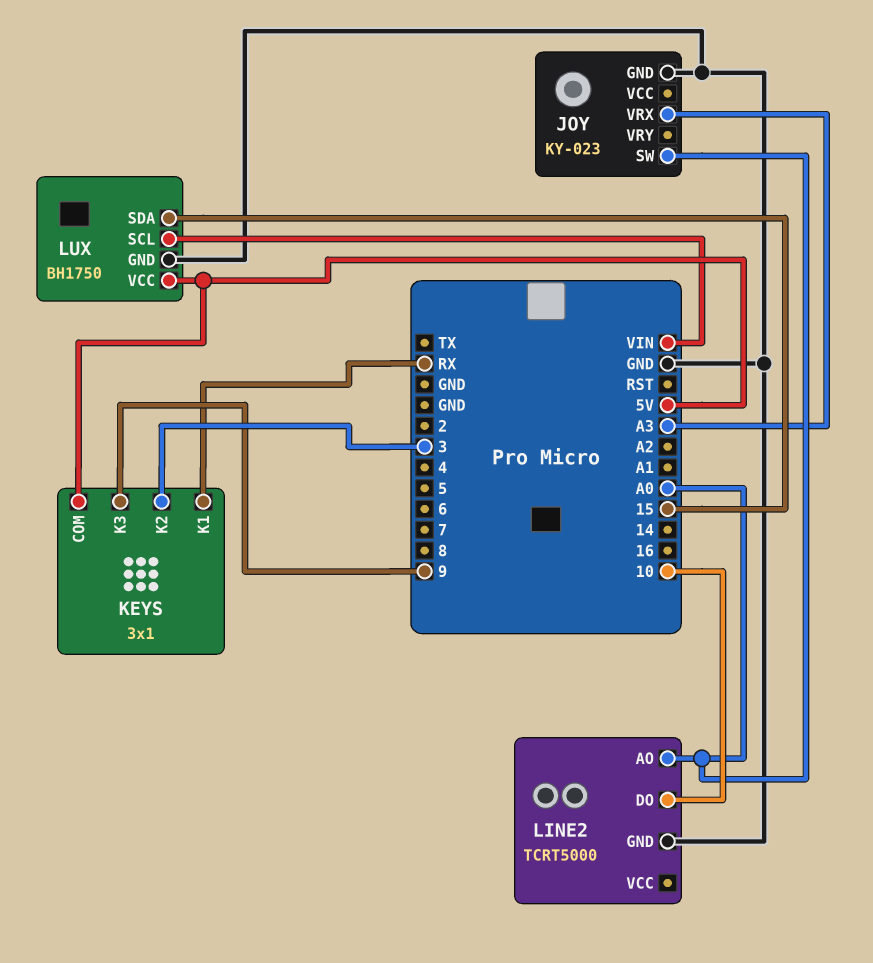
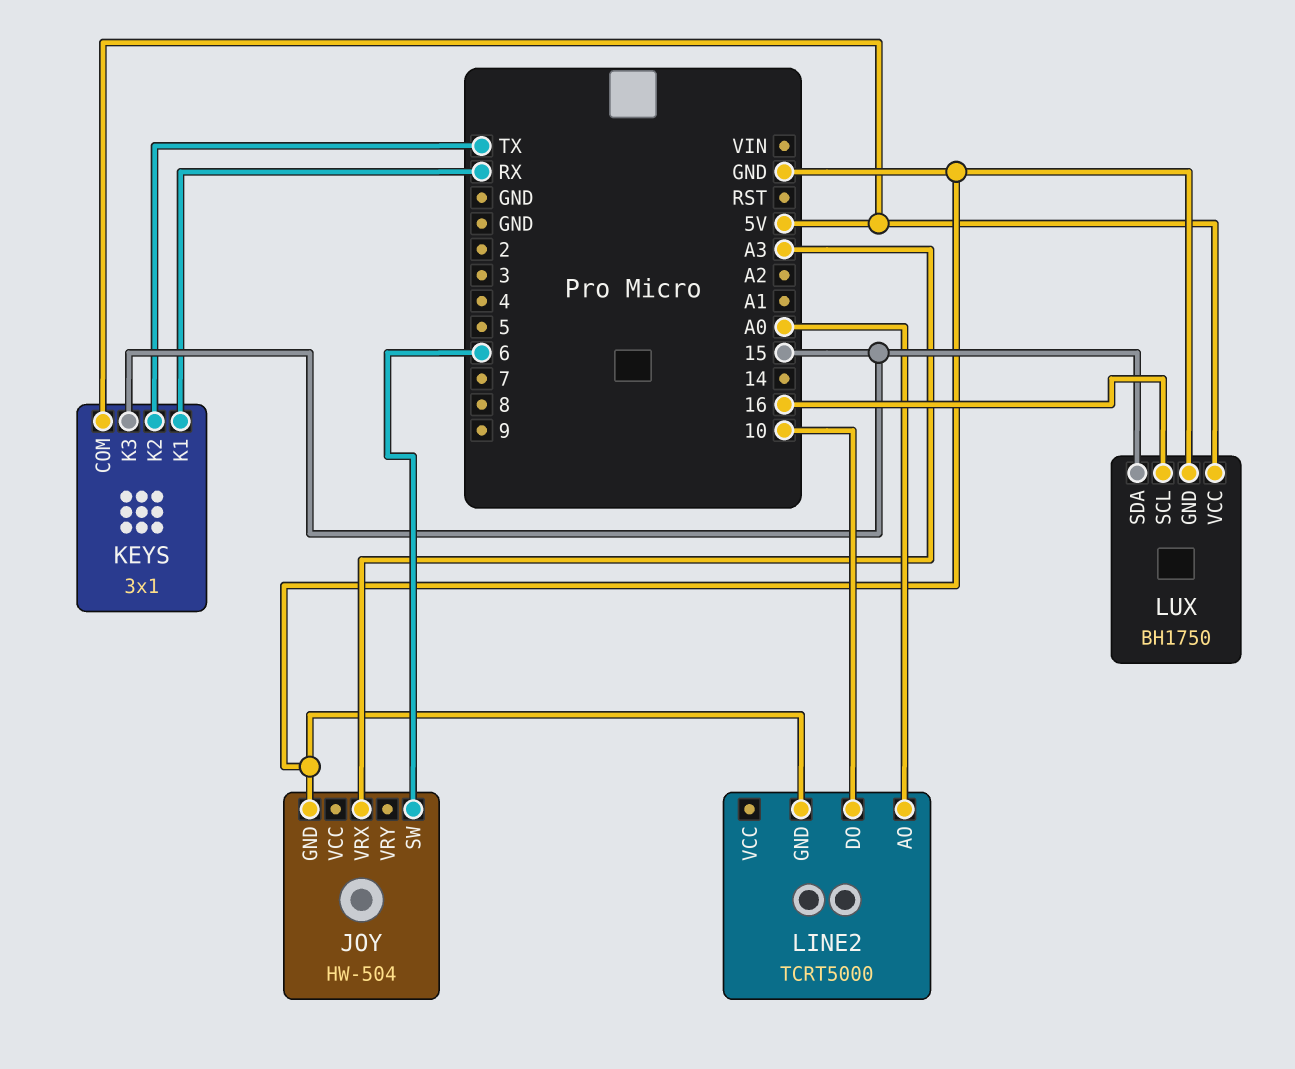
JOY: KY-023 -> HW-504
JOY pin SW: A0 -> 6
KEYS pin K2: 3 -> TX
KEYS pin K3: 9 -> 15
LUX pin SCL: VIN -> 16

